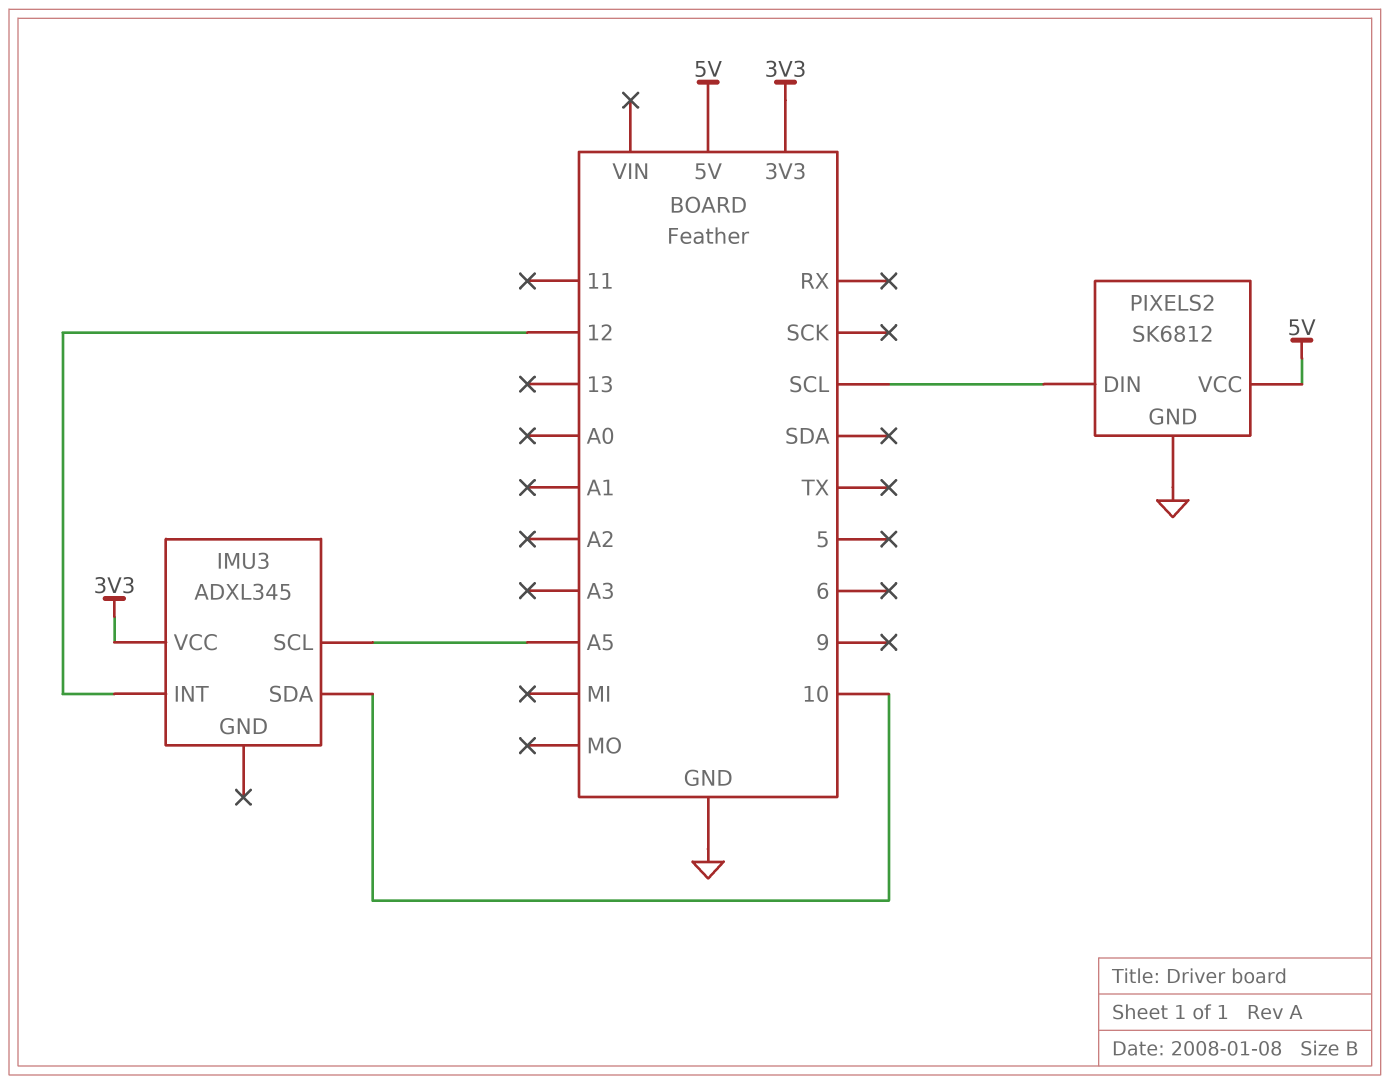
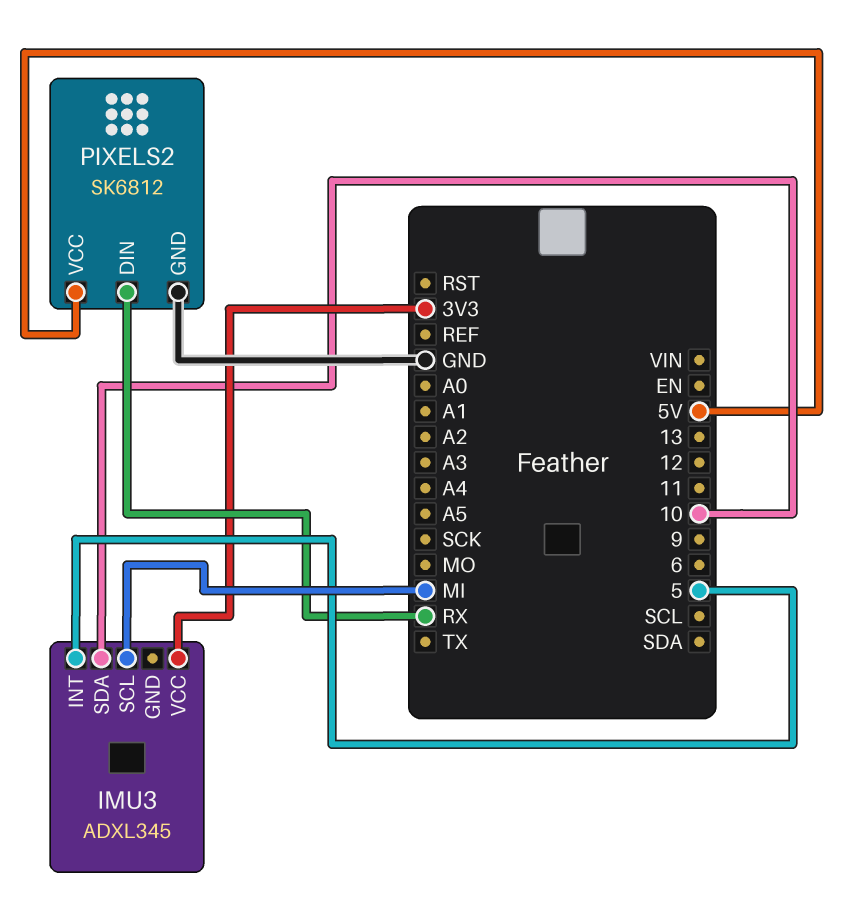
IMU3 pin INT: 12 -> 5
IMU3 pin SCL: A5 -> MI
PIXELS2 pin DIN: SCL -> RX

